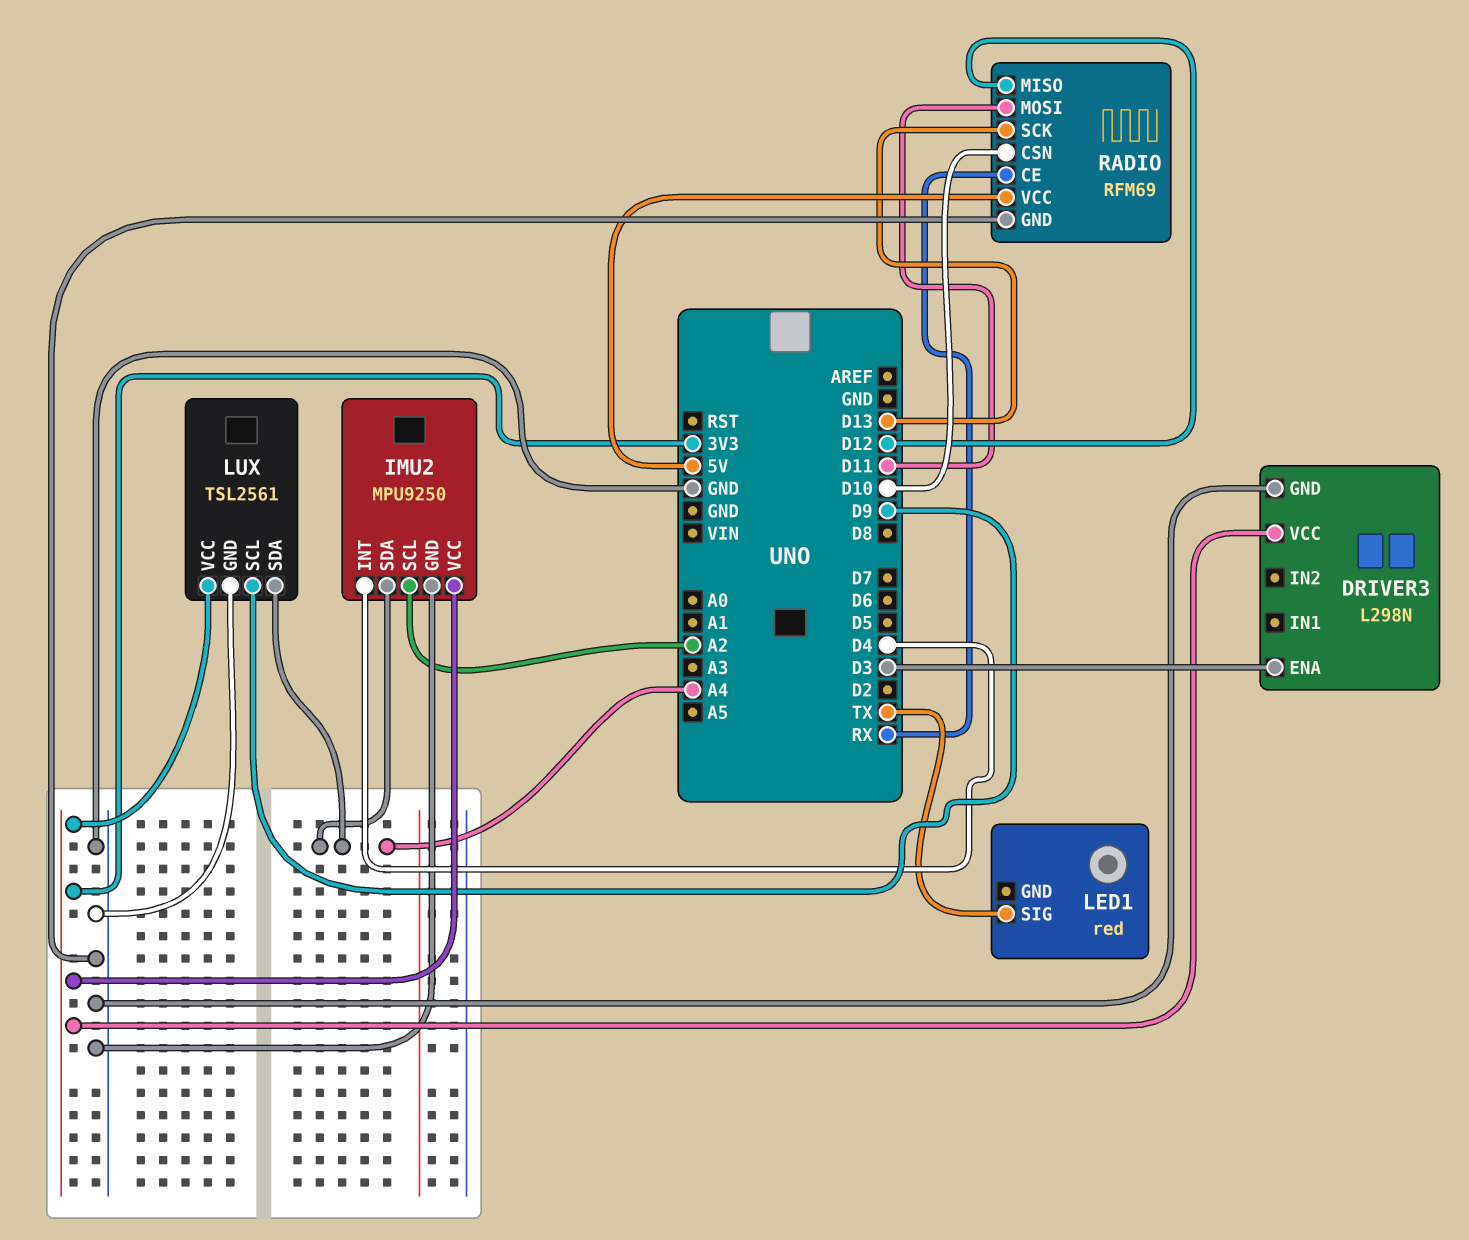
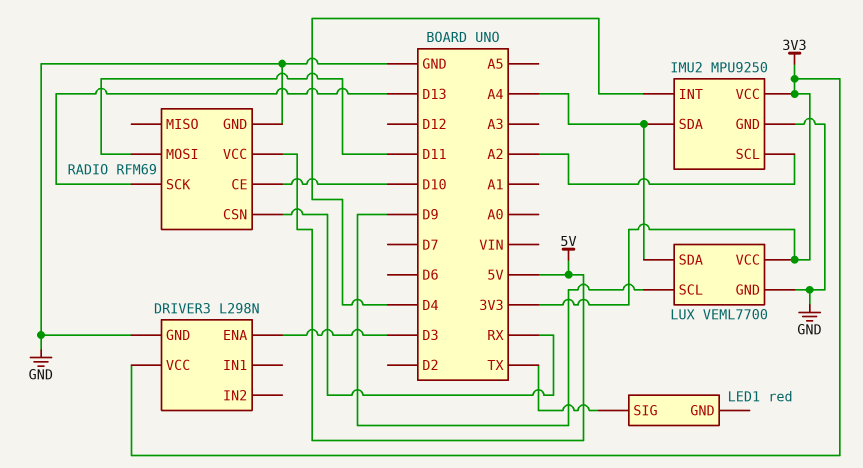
LUX: TSL2561 -> VEML7700
RADIO pin CE: RX -> D10
RADIO pin CSN: D10 -> RX
RADIO pin MISO: D12 -> none

